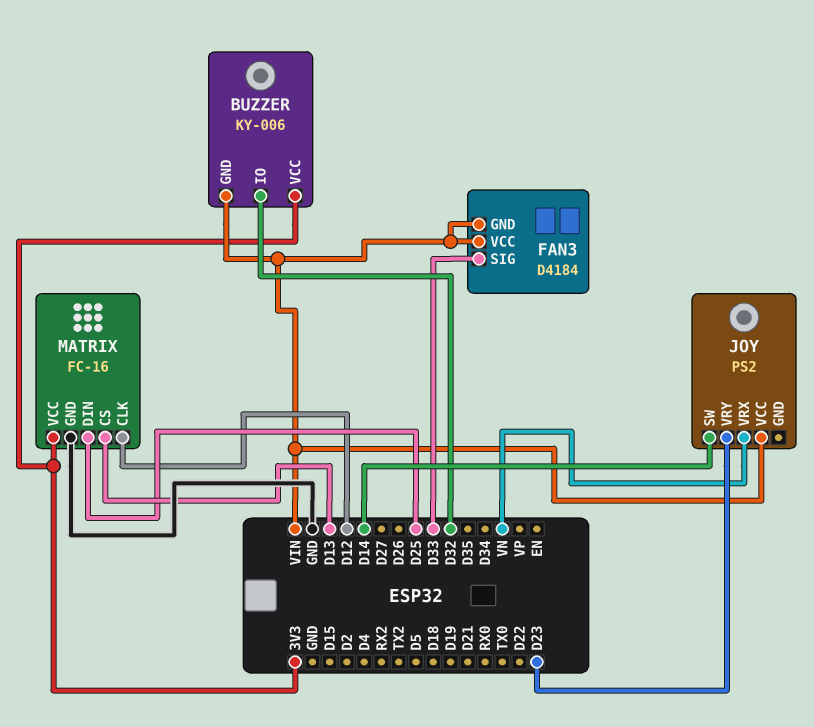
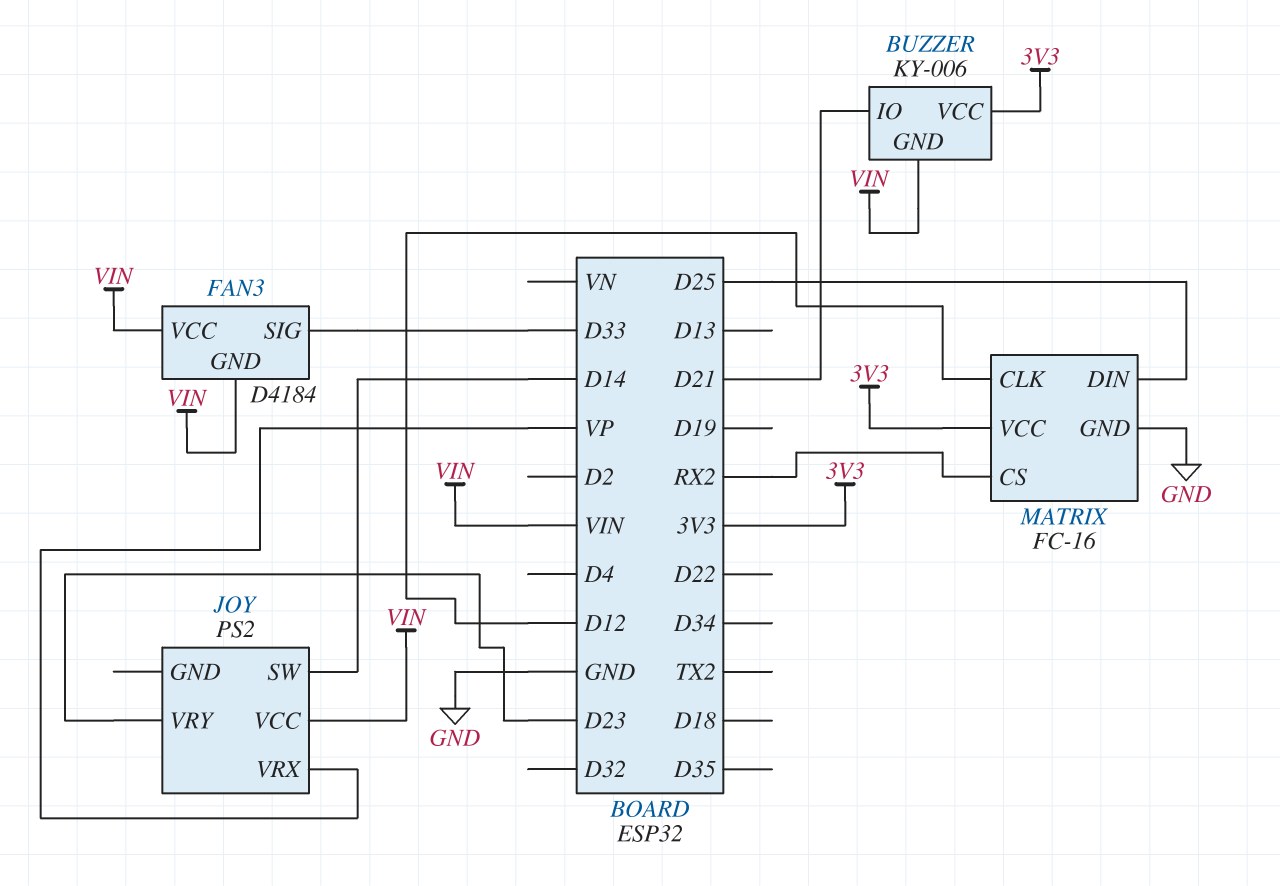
BUZZER pin IO: D32 -> D21
JOY pin VRX: VN -> VP
MATRIX pin CS: D13 -> RX2

